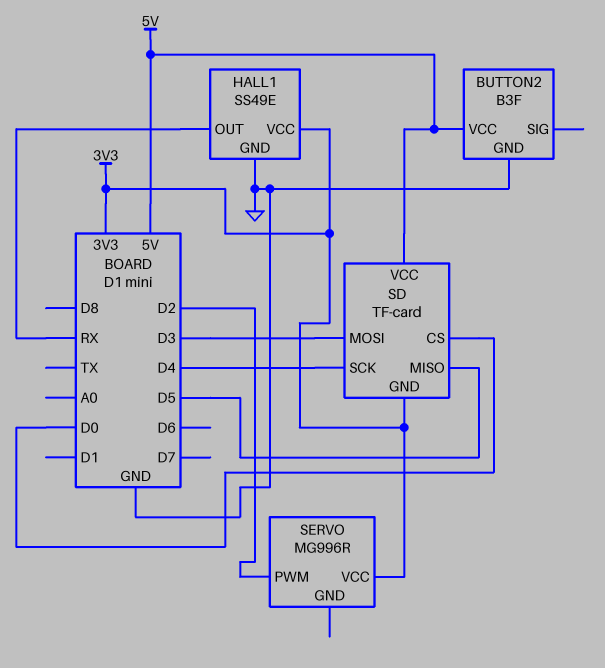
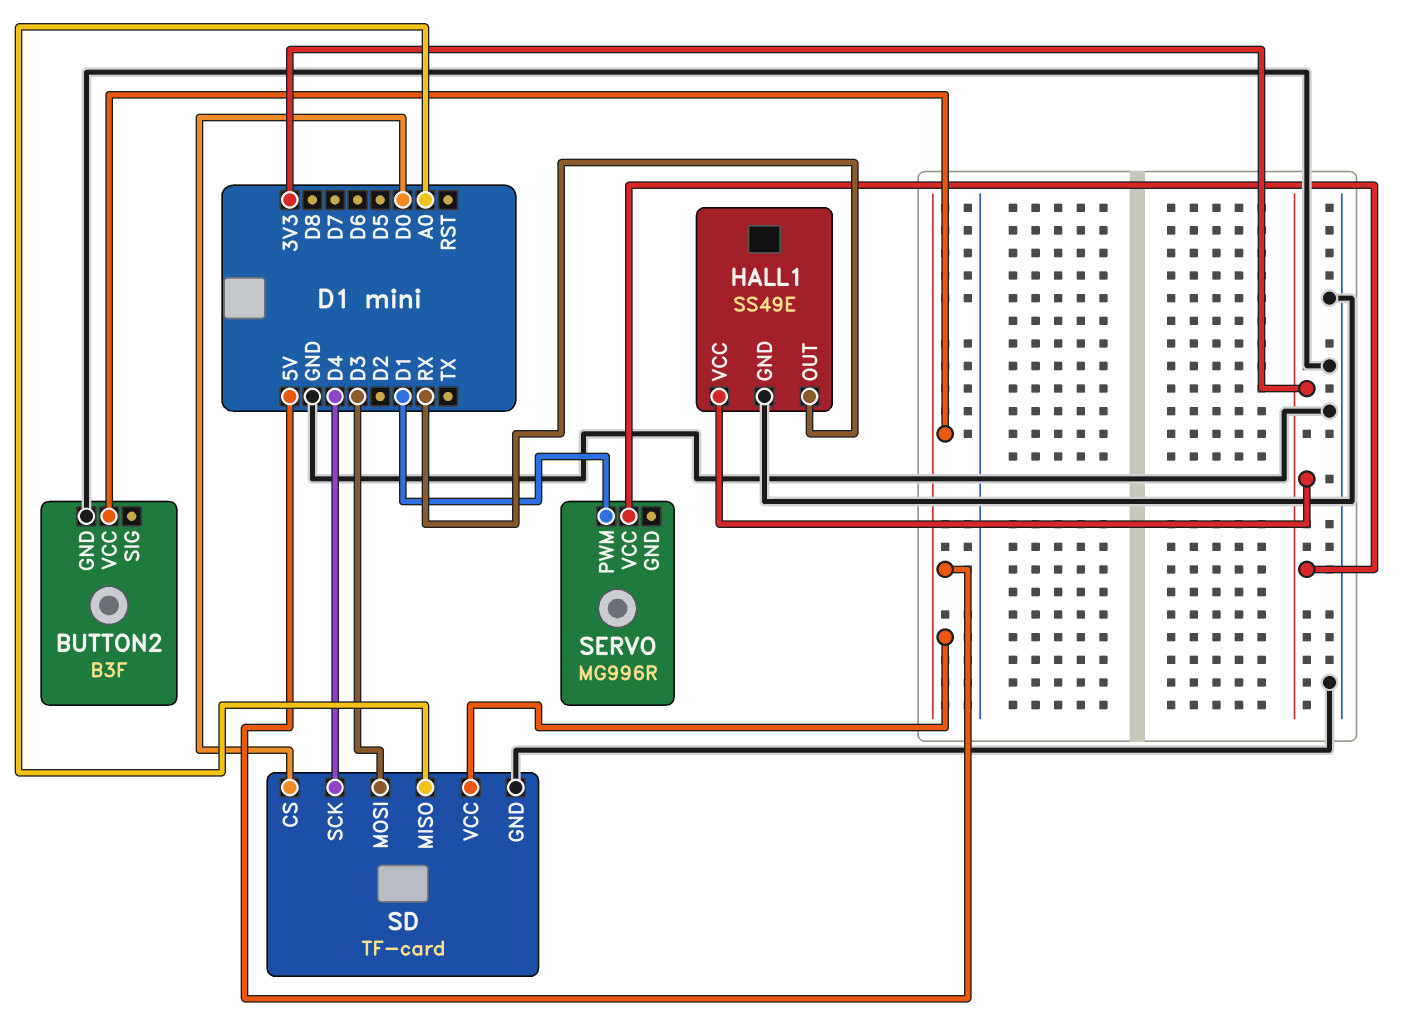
SD pin GND: 3V3 -> GND
SD pin MISO: D5 -> A0
SERVO pin PWM: D2 -> D1

